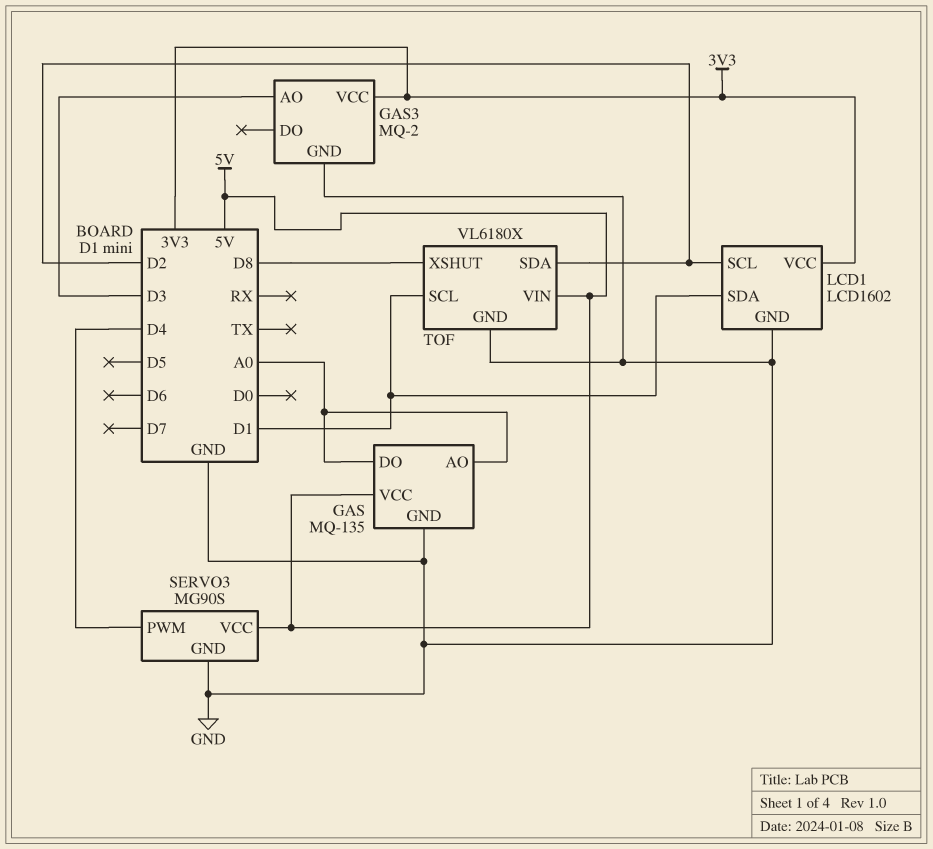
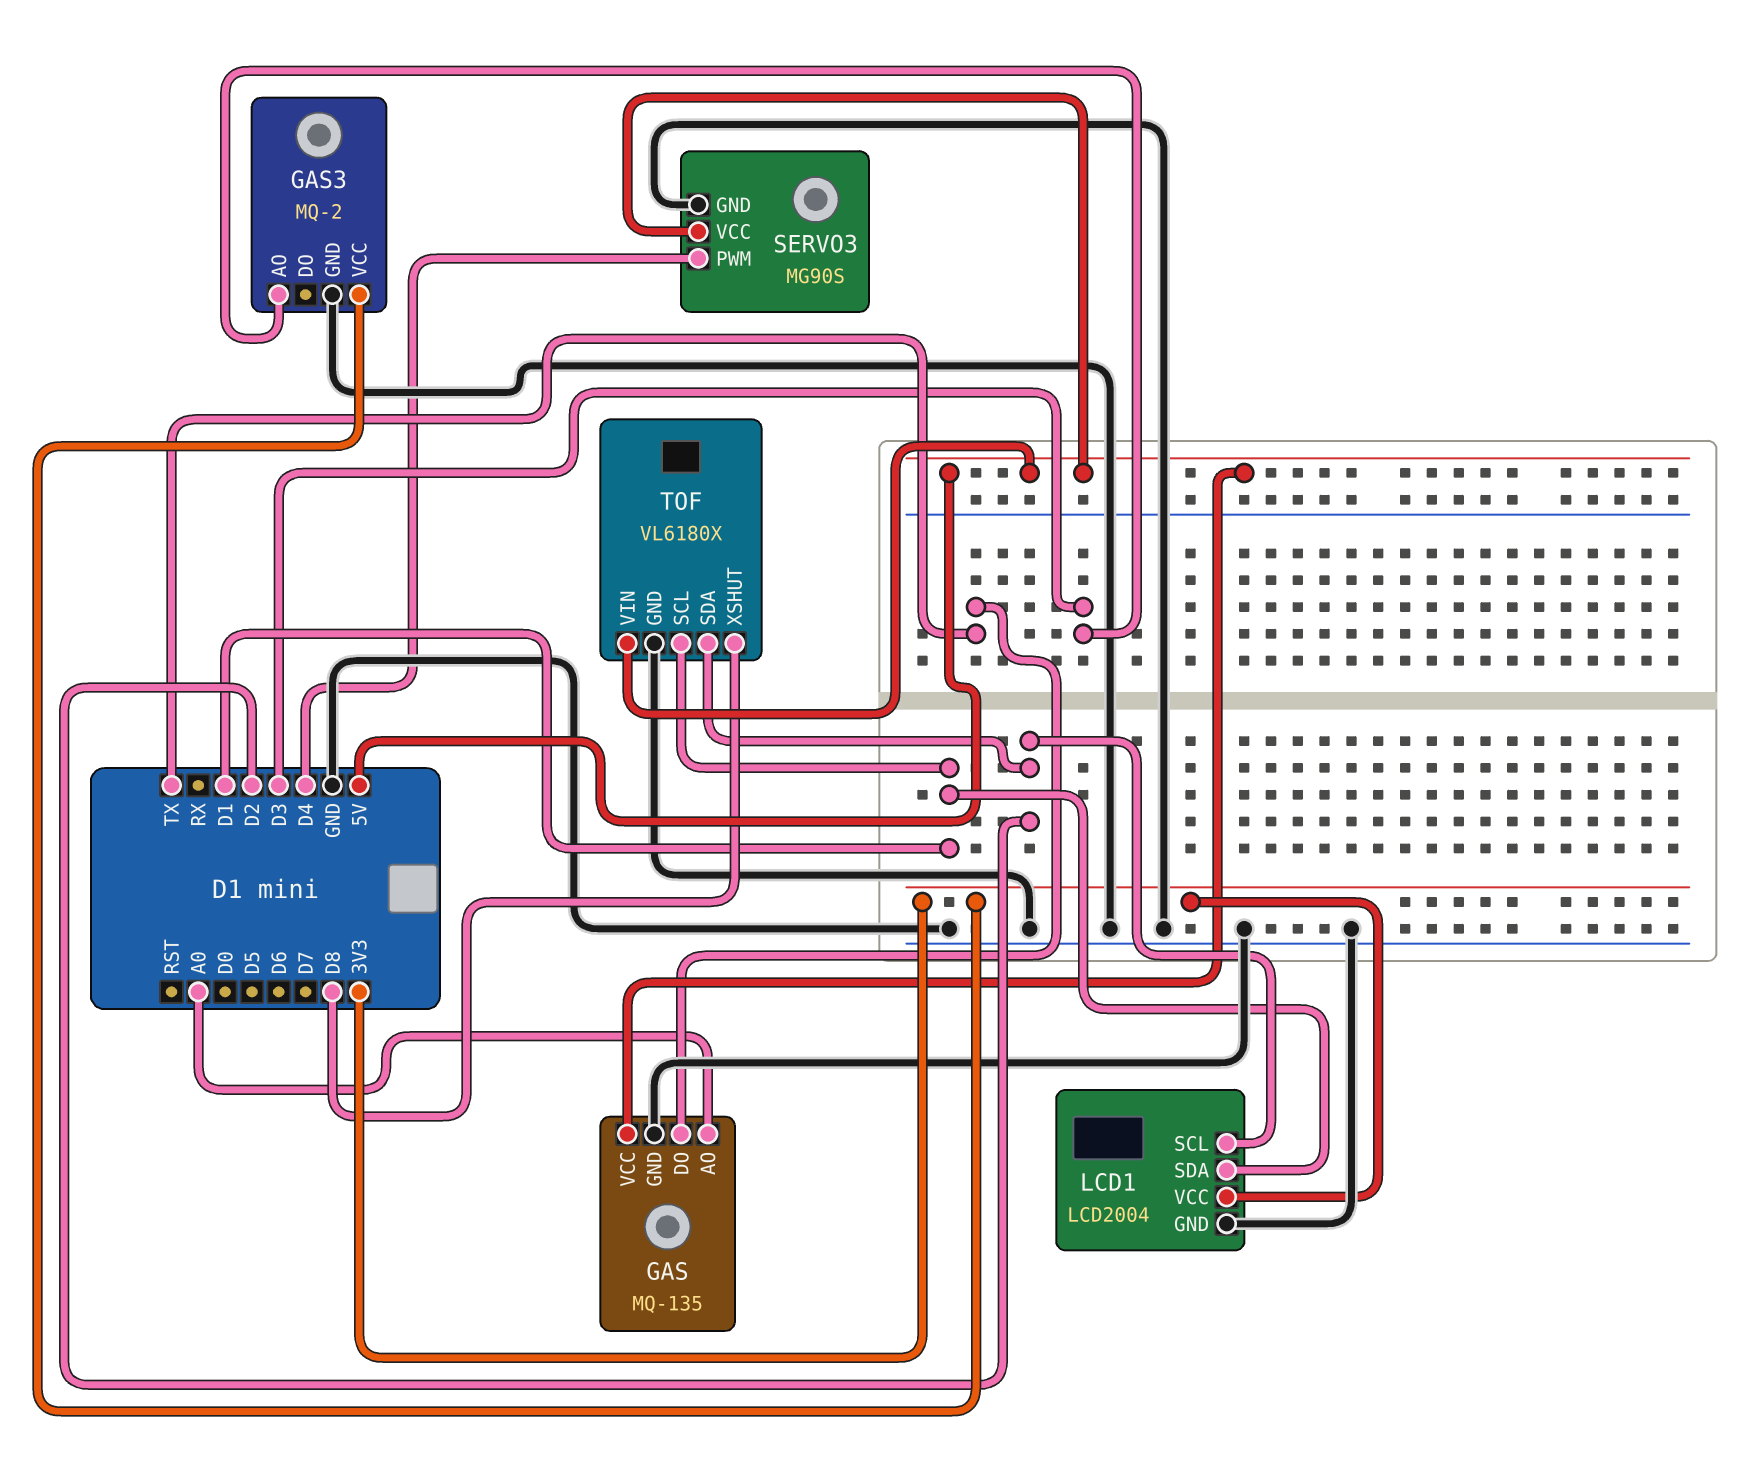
GAS pin DO: A0 -> TX
LCD1: LCD1602 -> LCD2004

